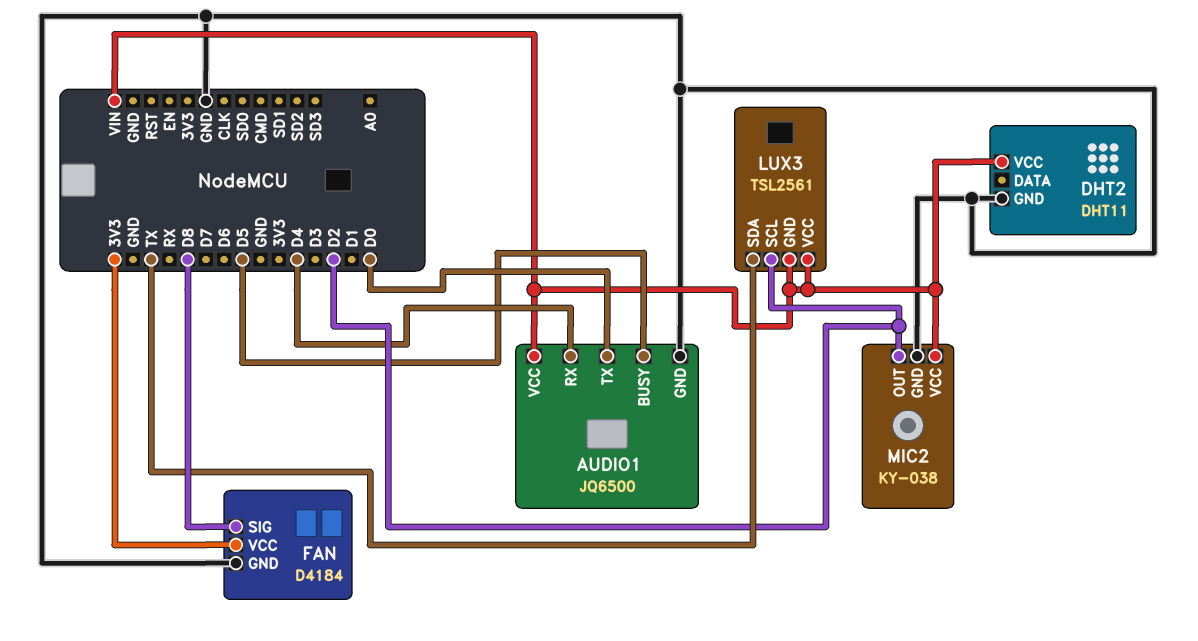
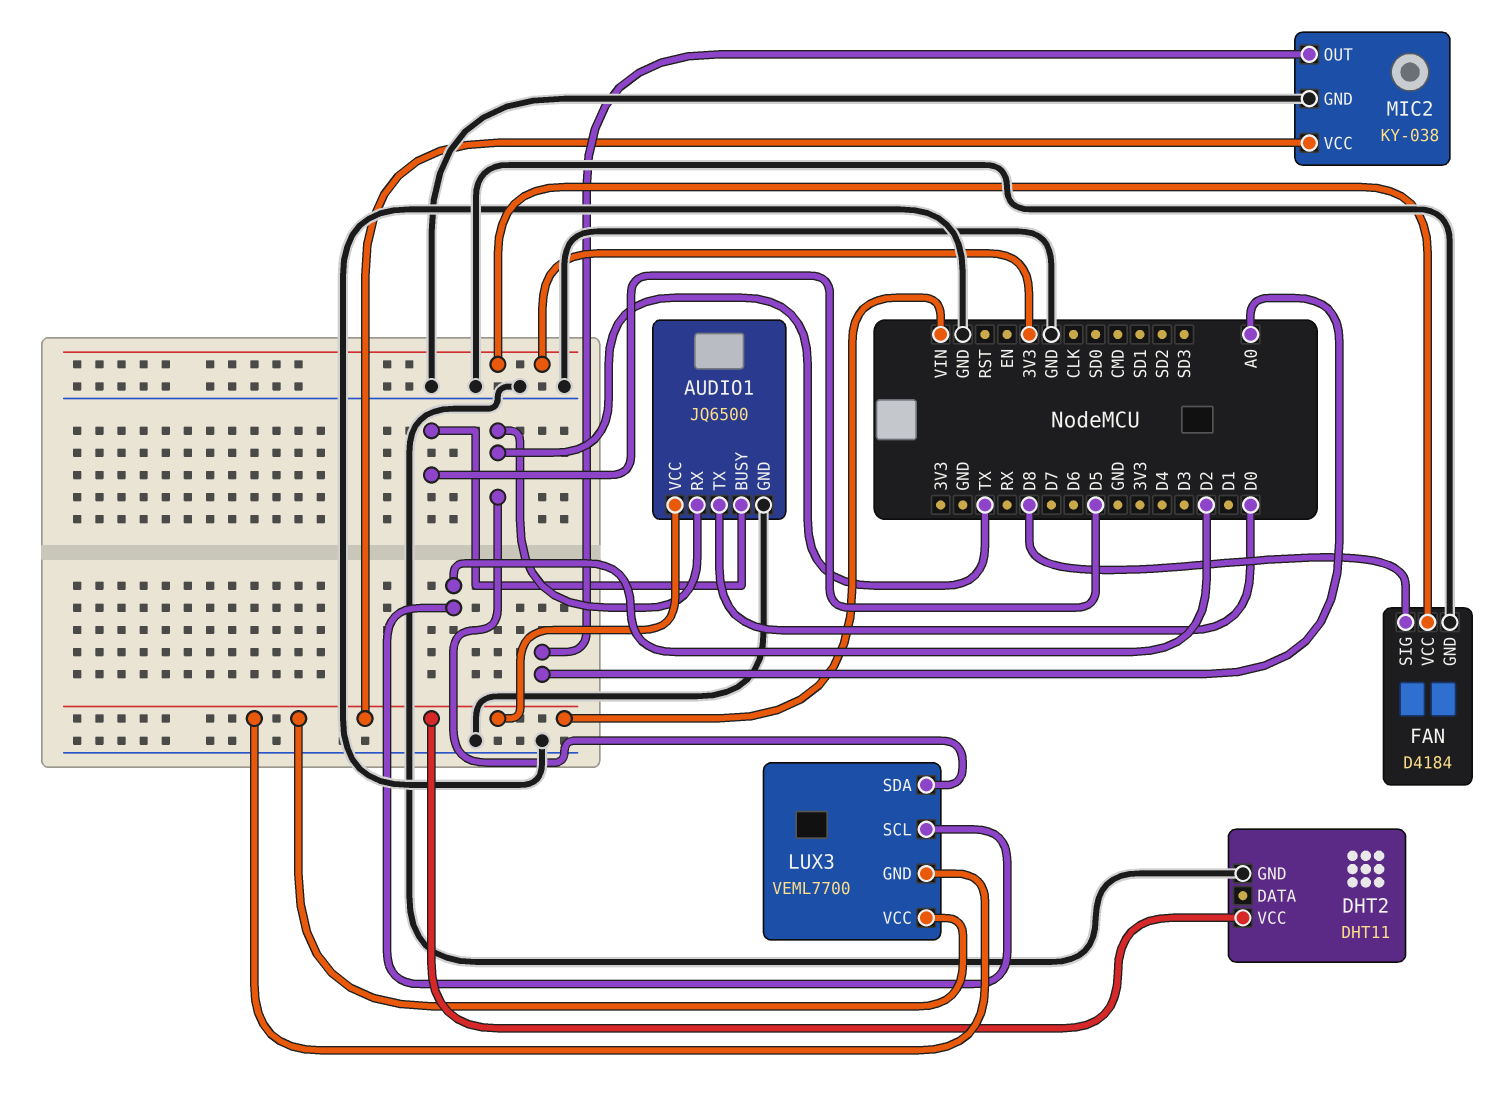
AUDIO1 pin RX: D4 -> TX
LUX3: TSL2561 -> VEML7700
MIC2 pin OUT: D2 -> A0

